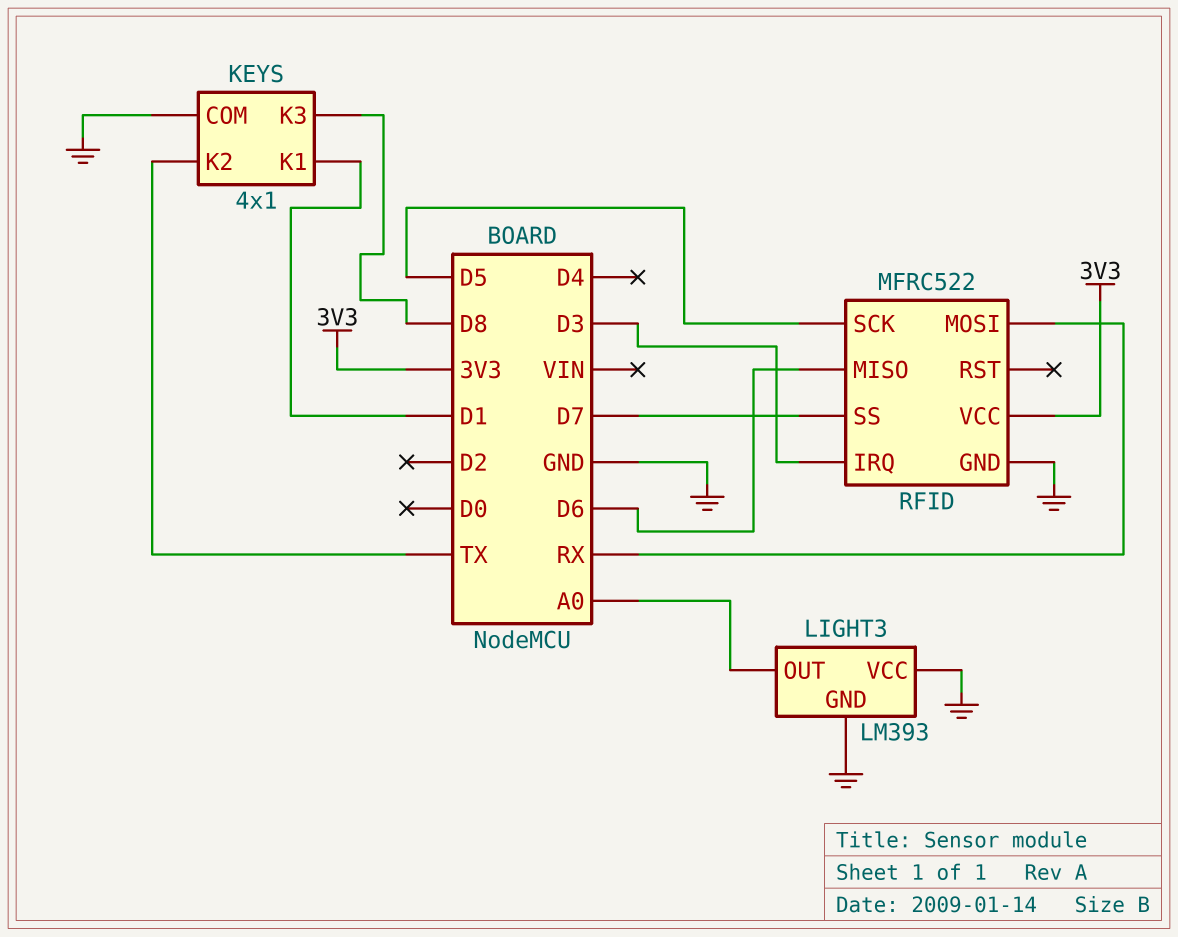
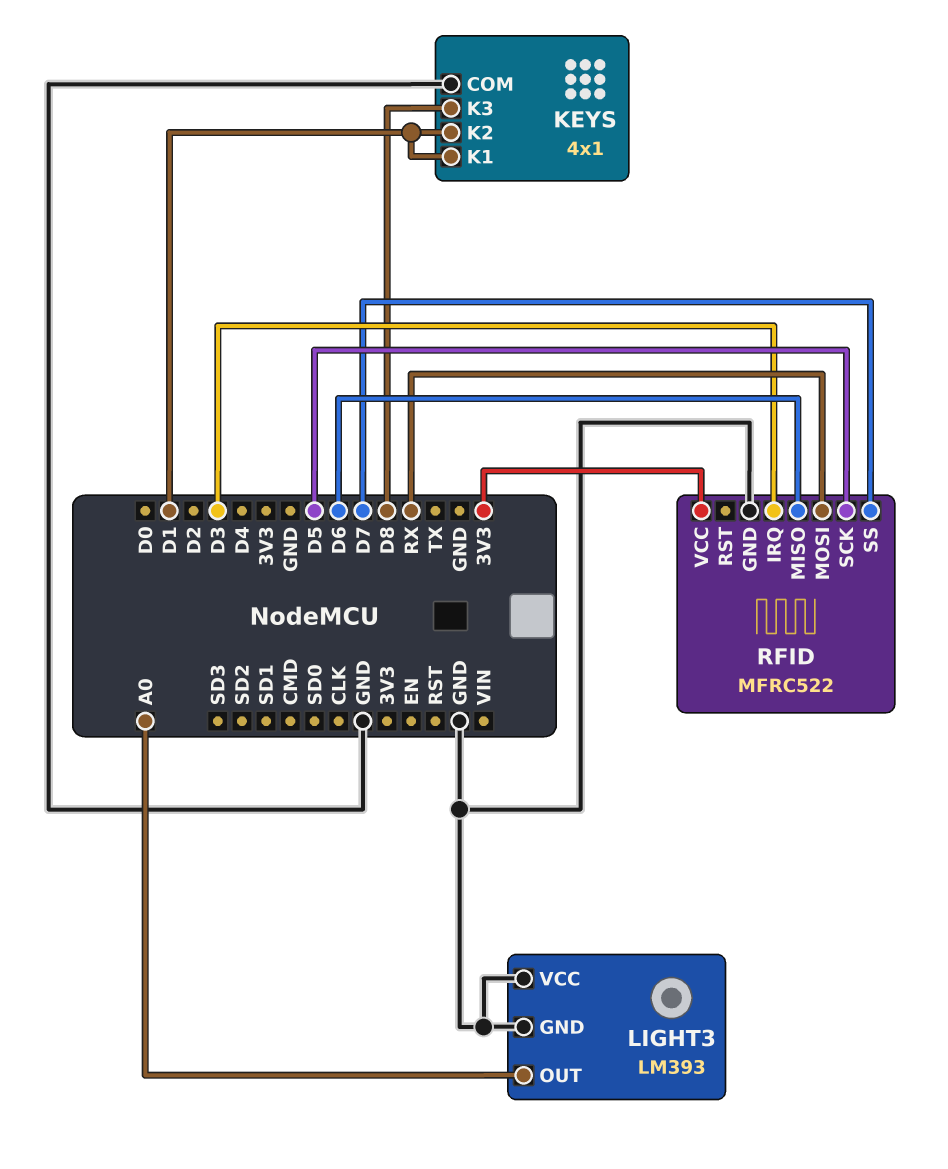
KEYS pin K2: TX -> D1

